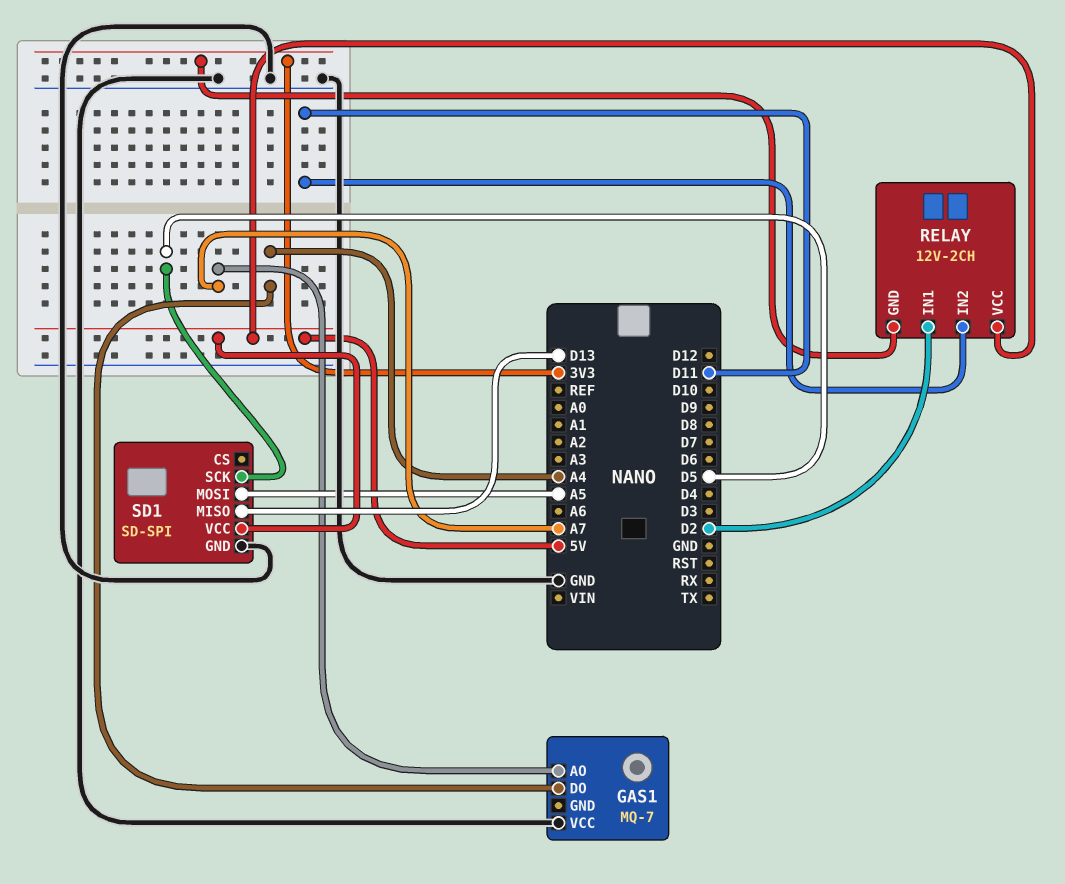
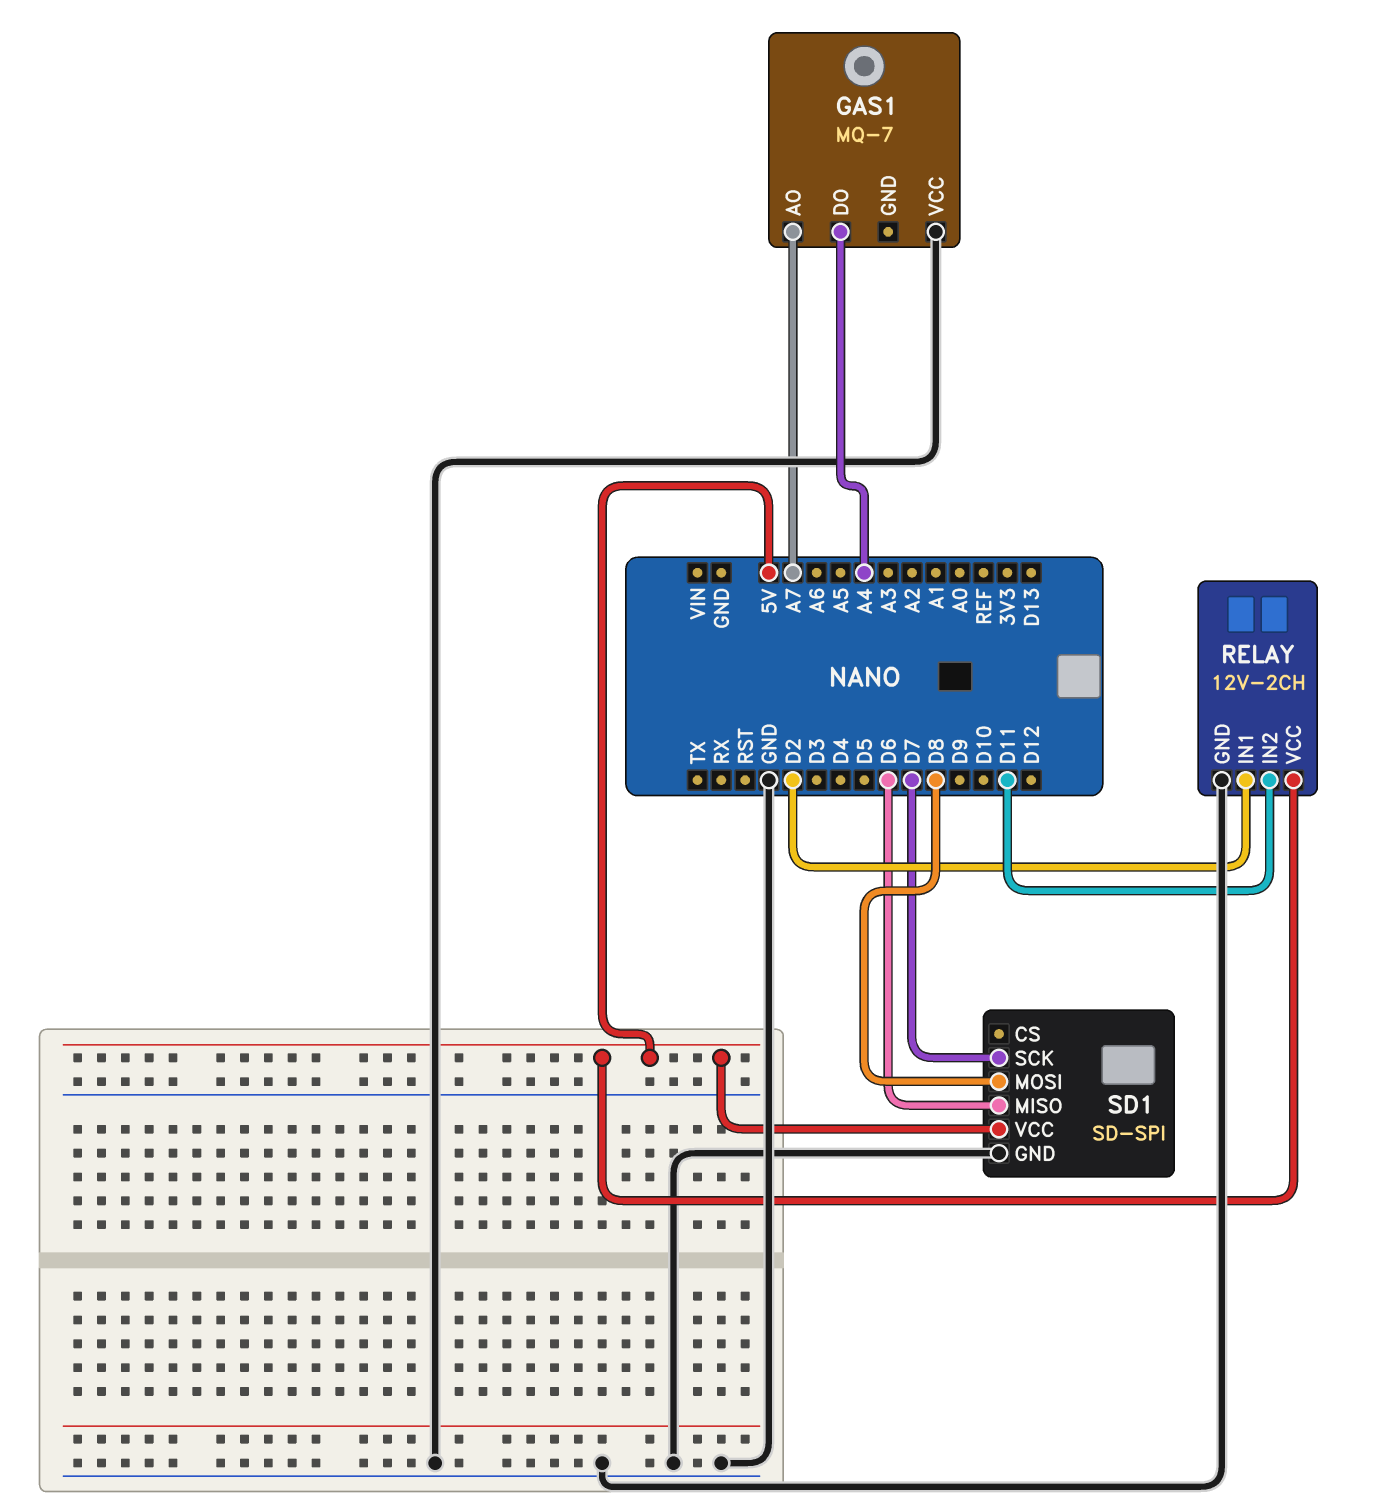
RELAY pin GND: 3V3 -> GND
SD1 pin MISO: D13 -> D6
SD1 pin MOSI: A5 -> D8
SD1 pin SCK: D5 -> D7

